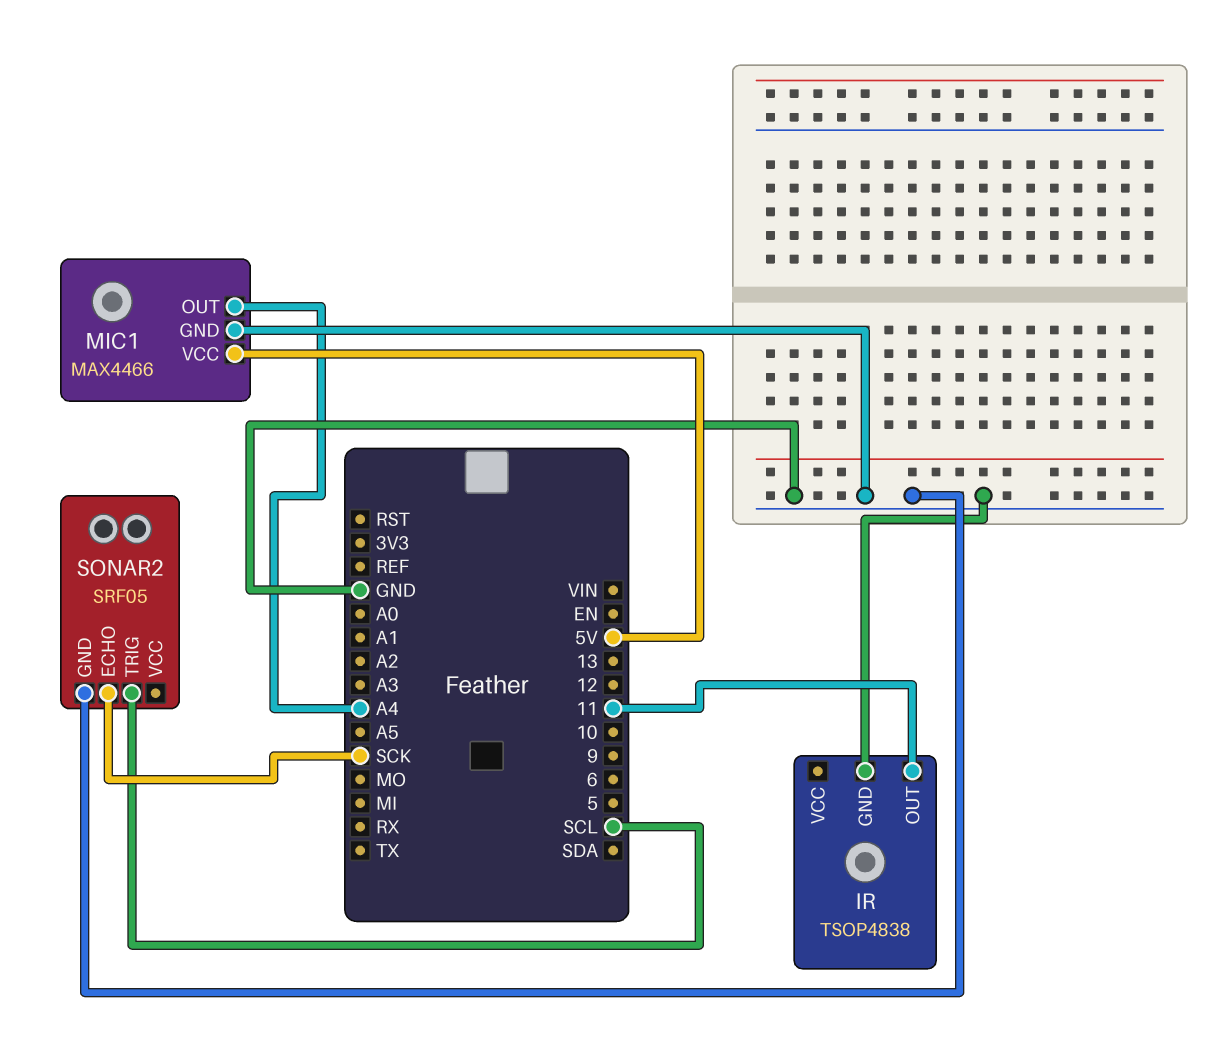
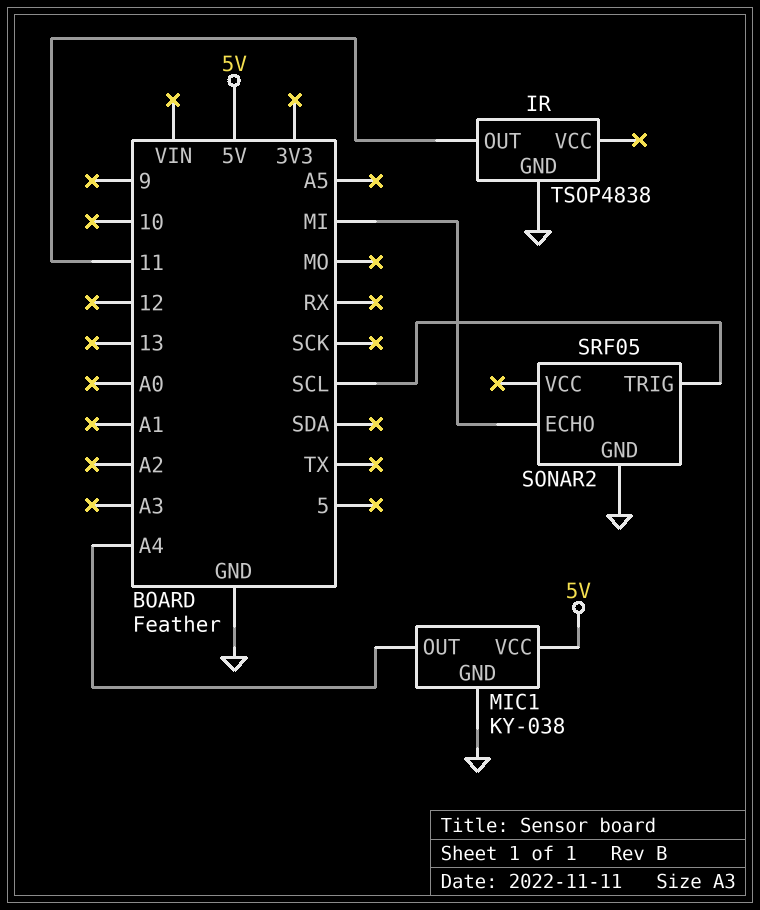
MIC1: MAX4466 -> KY-038
SONAR2 pin ECHO: SCK -> MI

